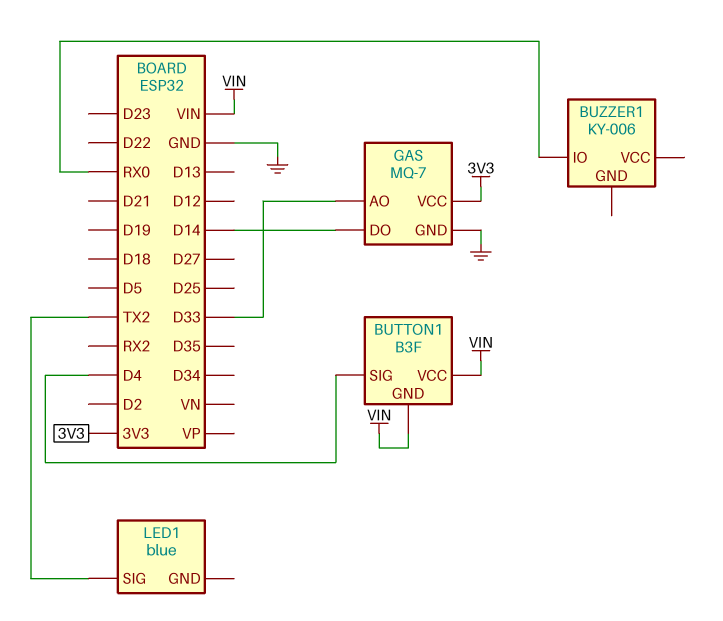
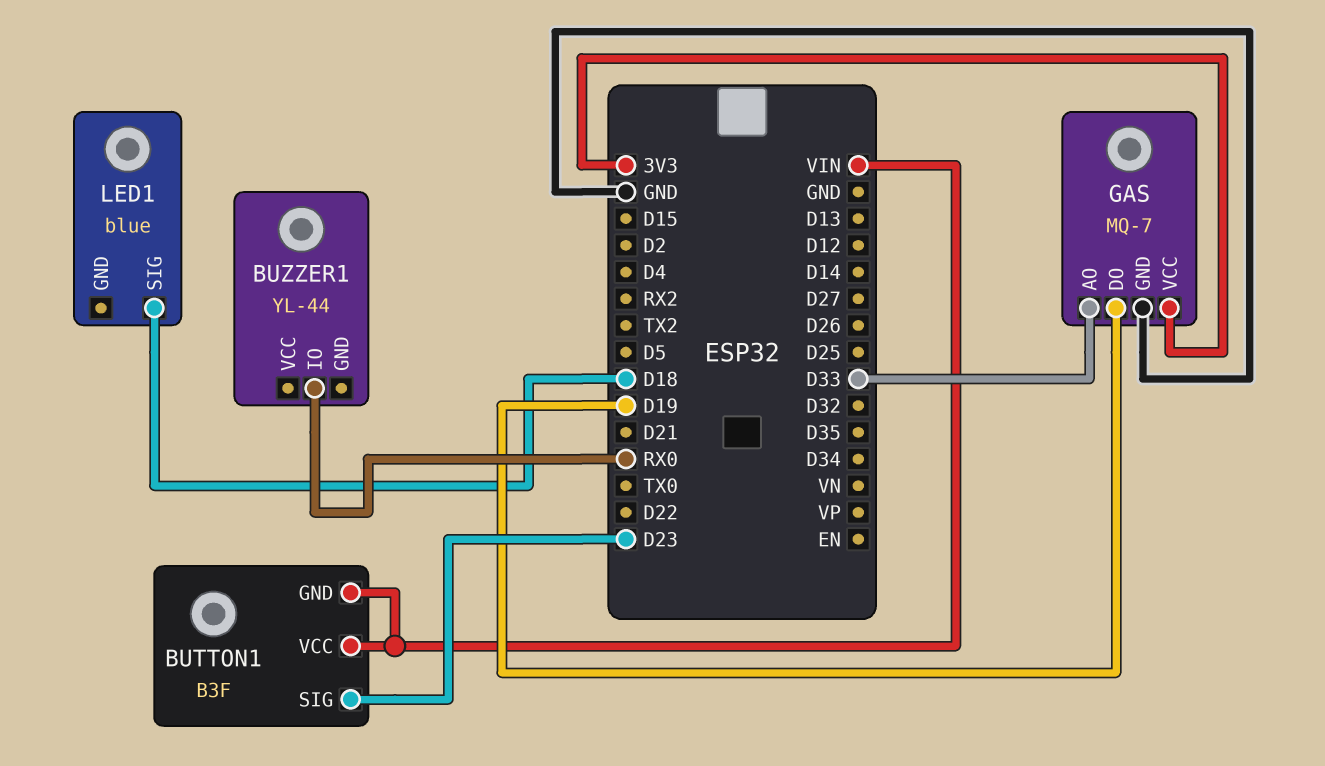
BUTTON1 pin SIG: D4 -> D23
BUZZER1: KY-006 -> YL-44
GAS pin DO: D14 -> D19
LED1 pin SIG: TX2 -> D18

